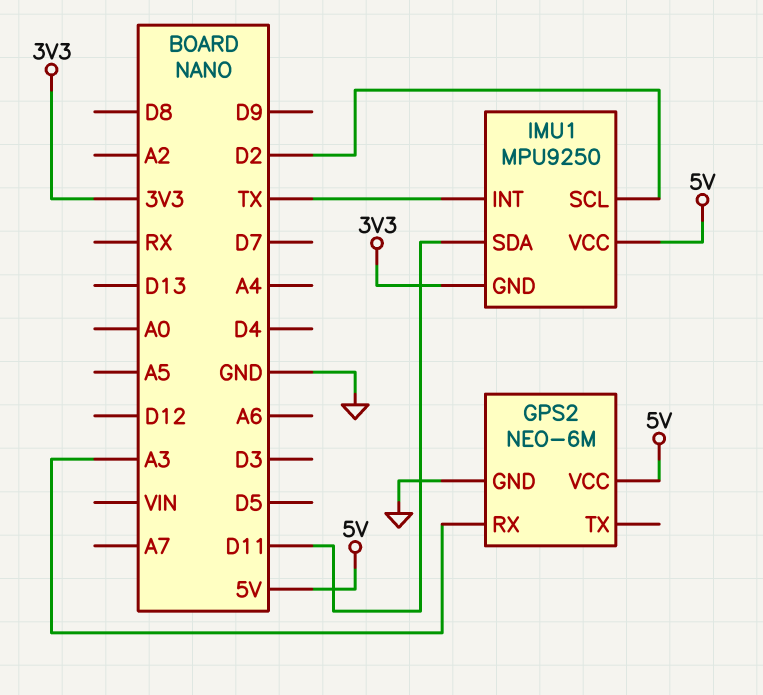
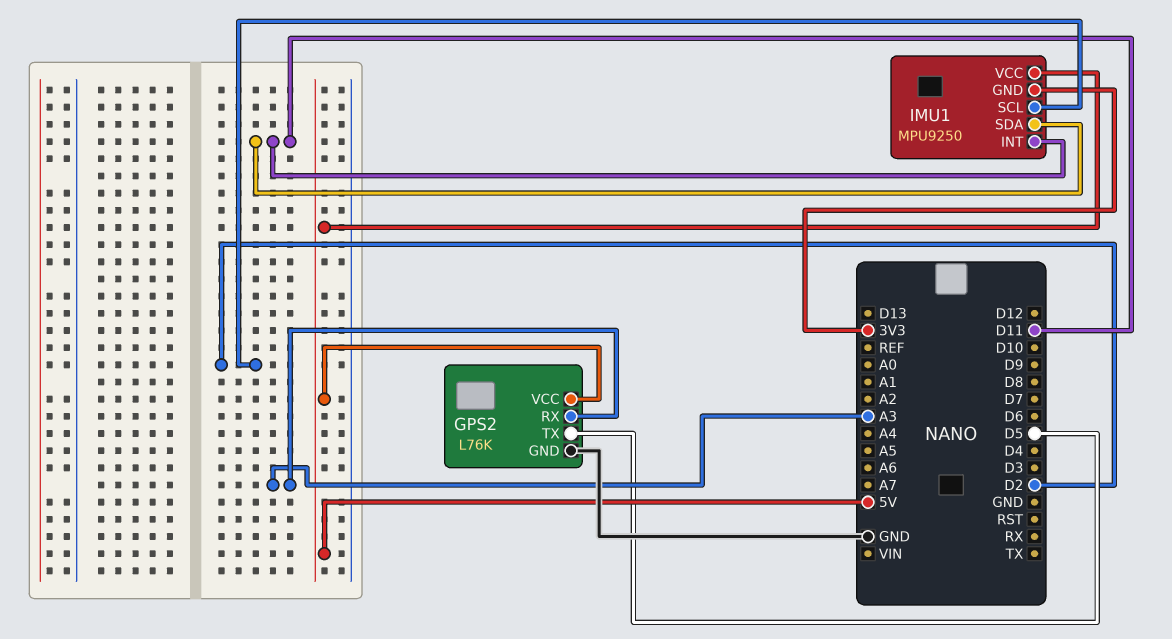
GPS2: NEO-6M -> L76K
GPS2 pin TX: none -> D5
IMU1 pin INT: TX -> D11

